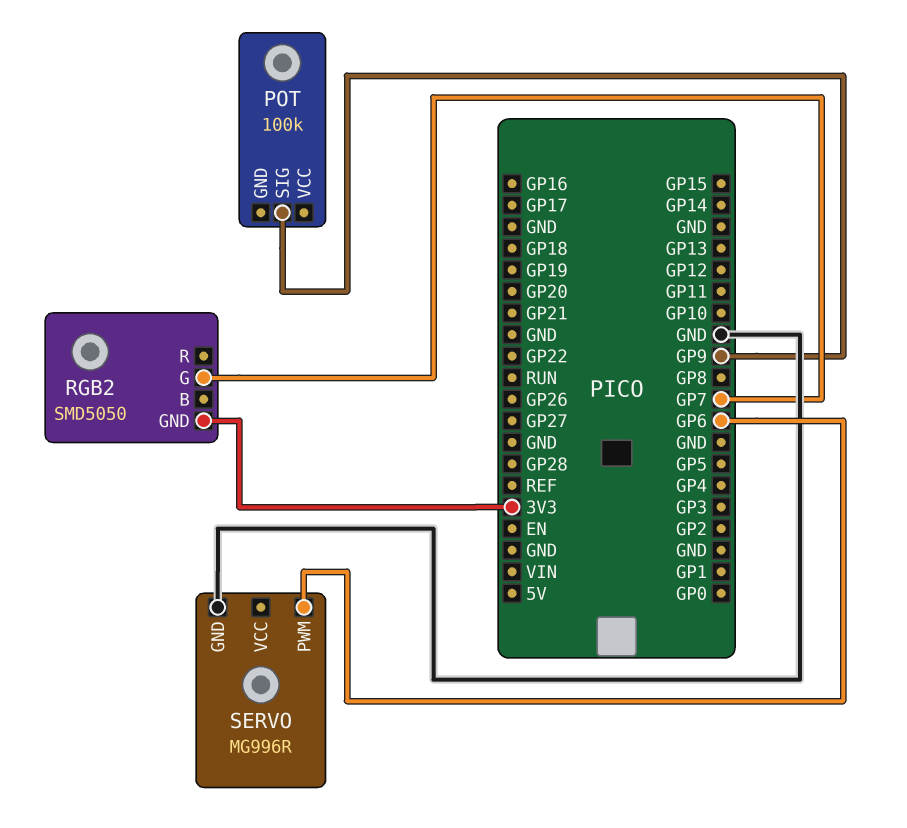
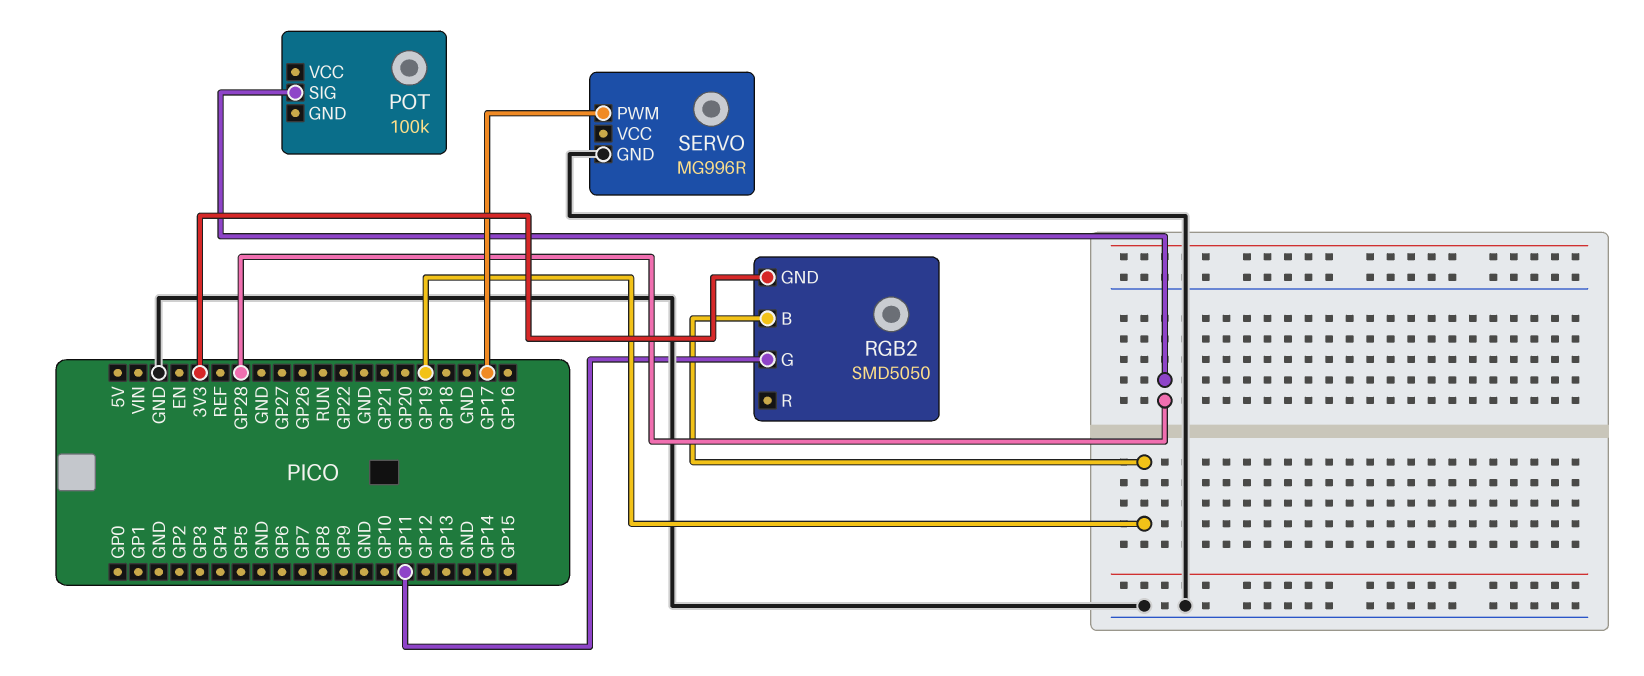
POT pin SIG: GP9 -> GP28
RGB2 pin B: none -> GP19
RGB2 pin G: GP7 -> GP11
SERVO pin PWM: GP6 -> GP17

